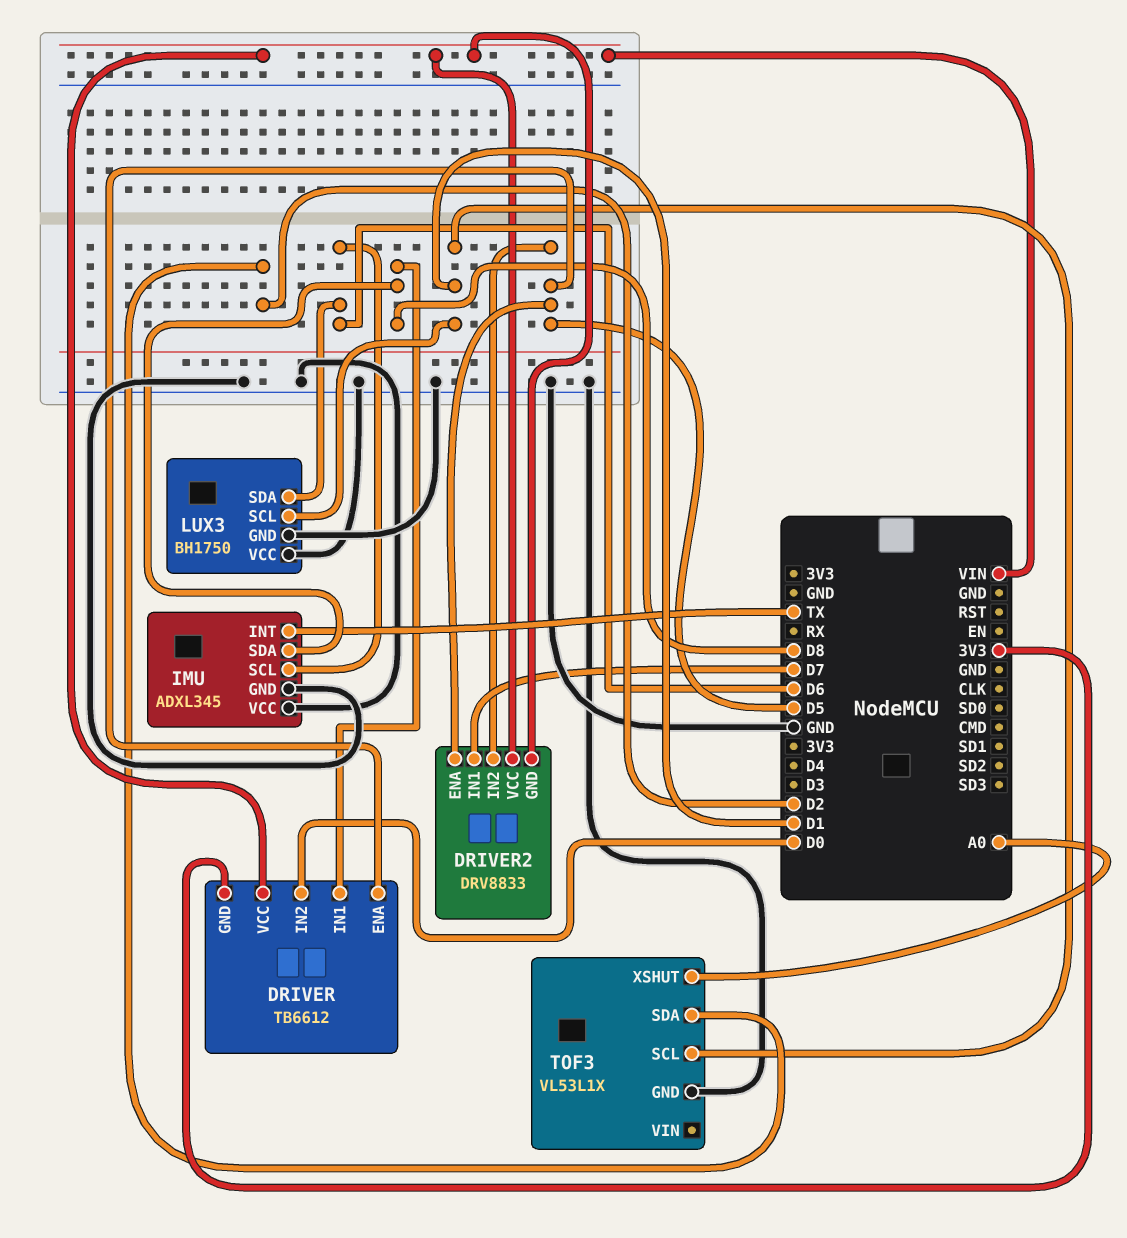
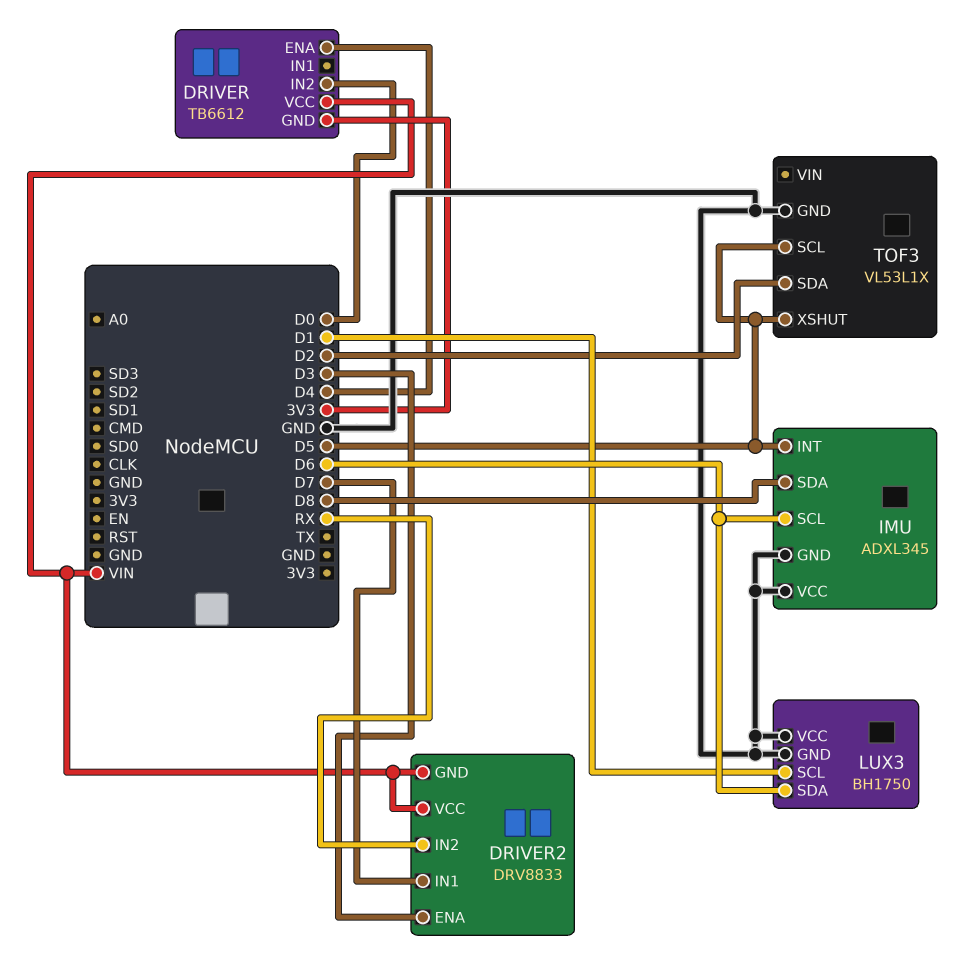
DRIVER pin ENA: D5 -> D4
DRIVER pin IN1: D8 -> none
DRIVER2 pin ENA: D5 -> D3
DRIVER2 pin IN2: D5 -> RX
IMU pin INT: TX -> D5
TOF3 pin SCL: D1 -> D5
TOF3 pin XSHUT: A0 -> D5

